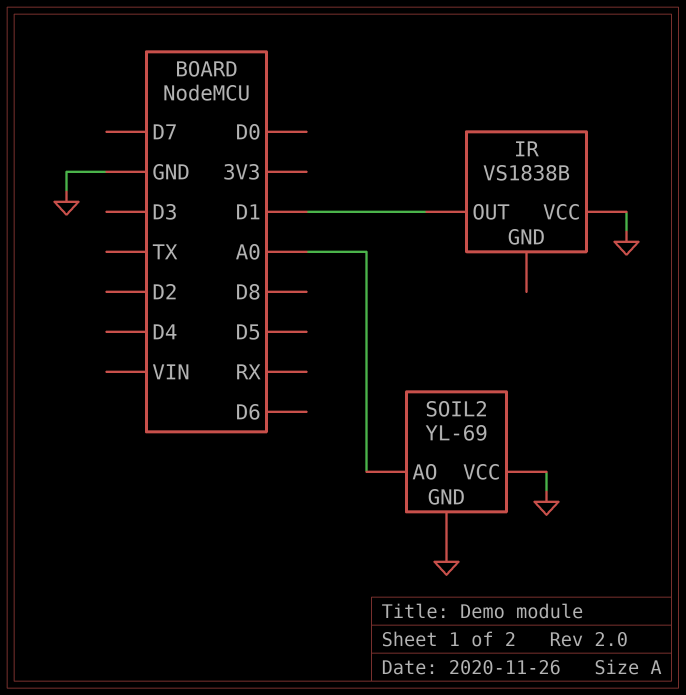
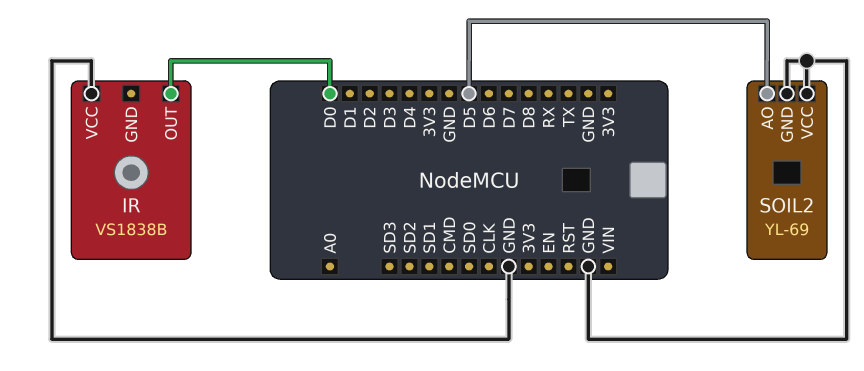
IR pin OUT: D1 -> D0
SOIL2 pin AO: A0 -> D5

